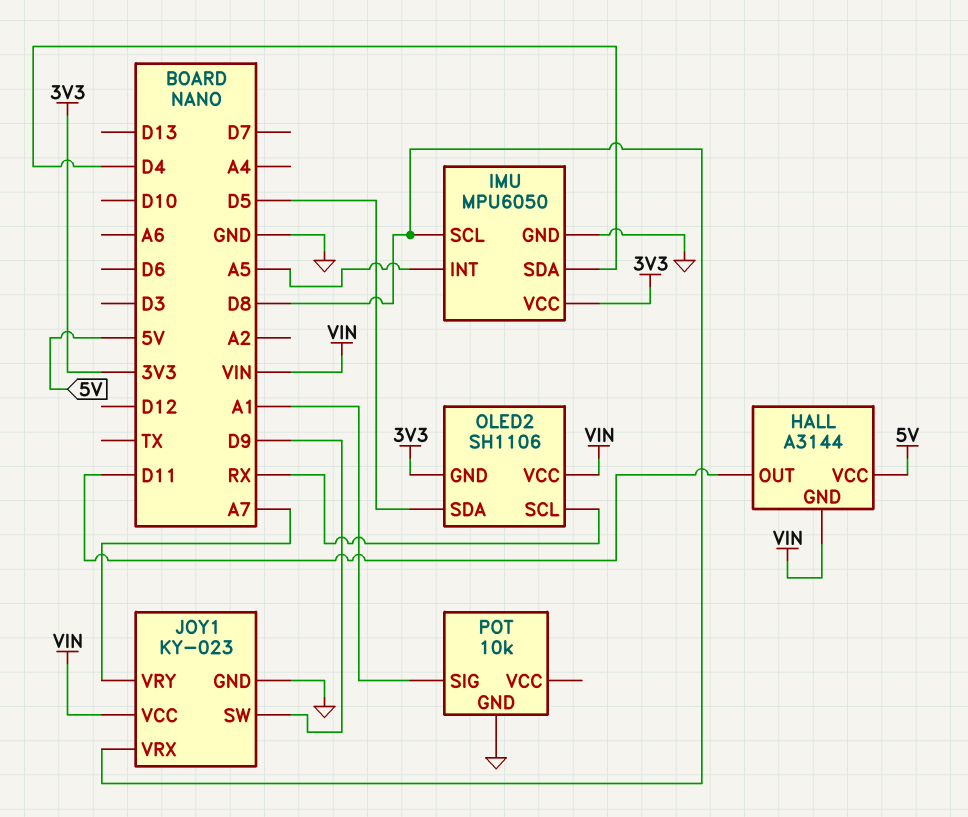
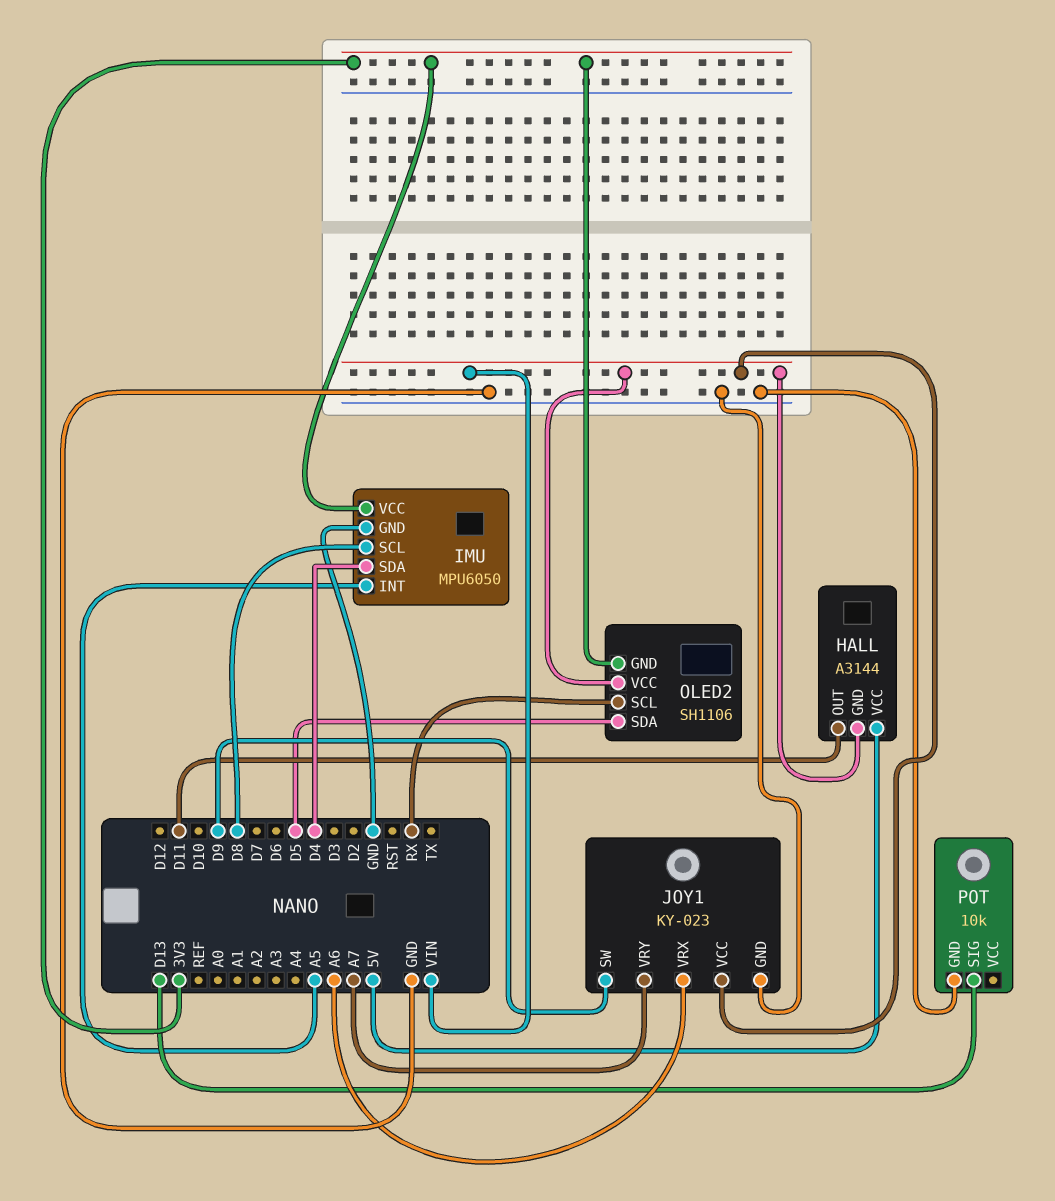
JOY1 pin VRX: D8 -> A6
POT pin SIG: A1 -> D13

